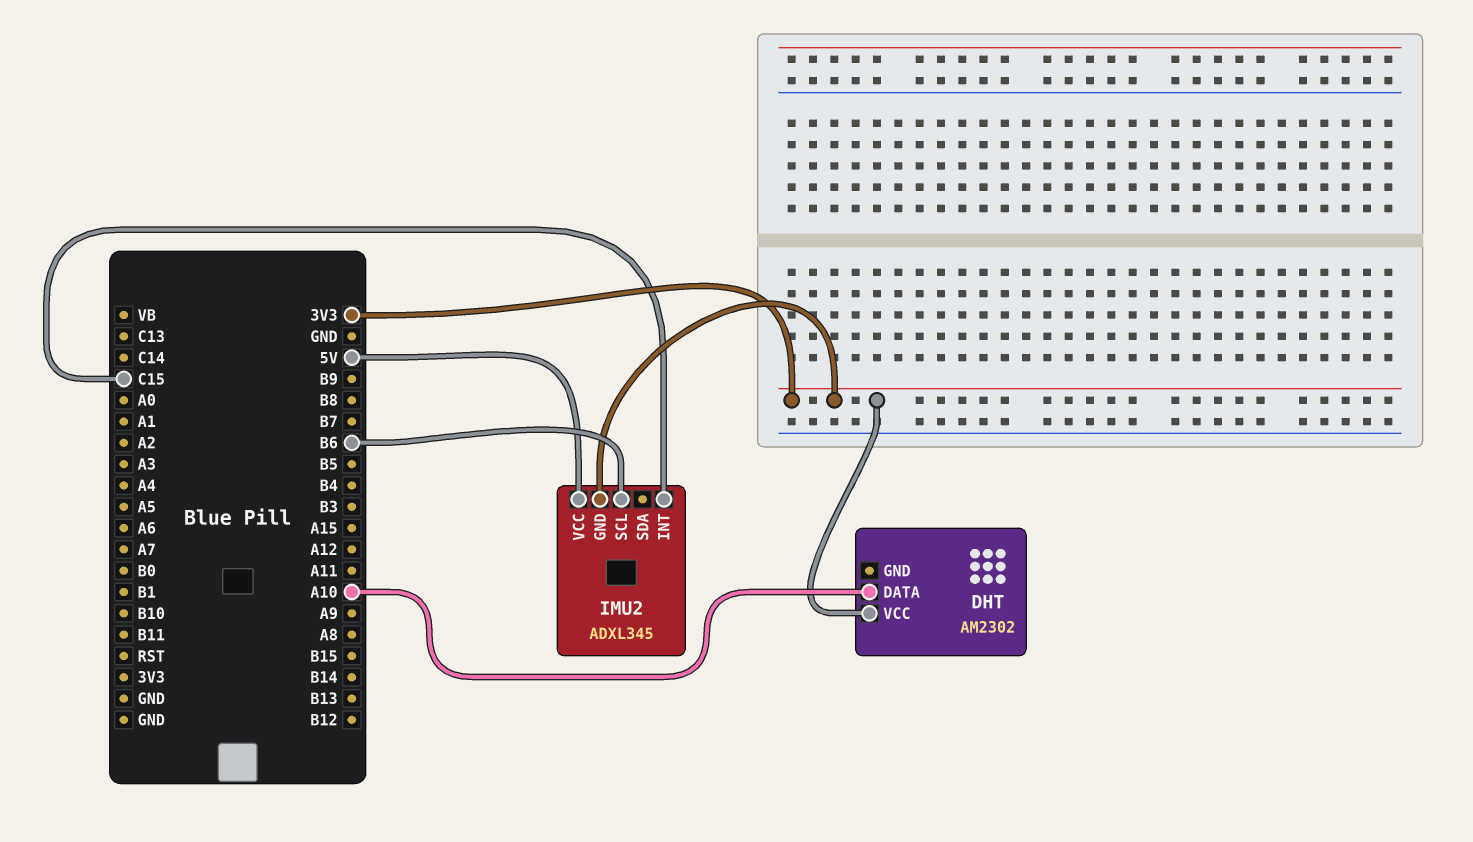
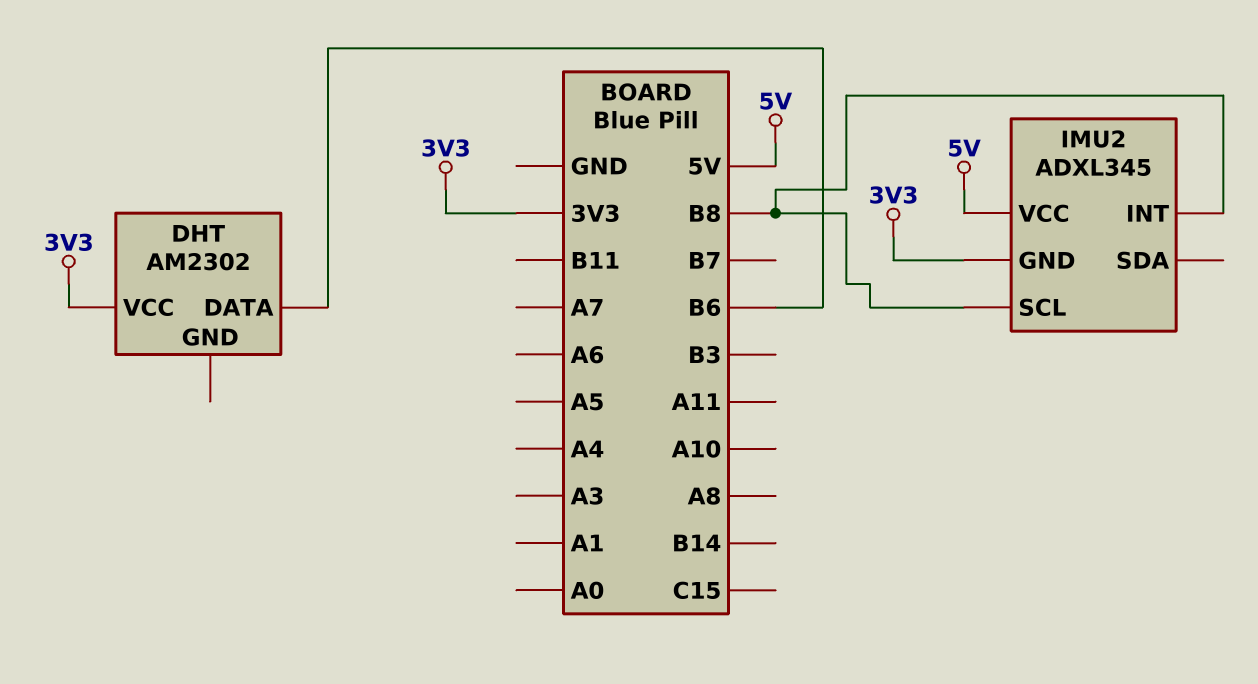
DHT pin DATA: A10 -> B6
IMU2 pin INT: C15 -> B8
IMU2 pin SCL: B6 -> B8

